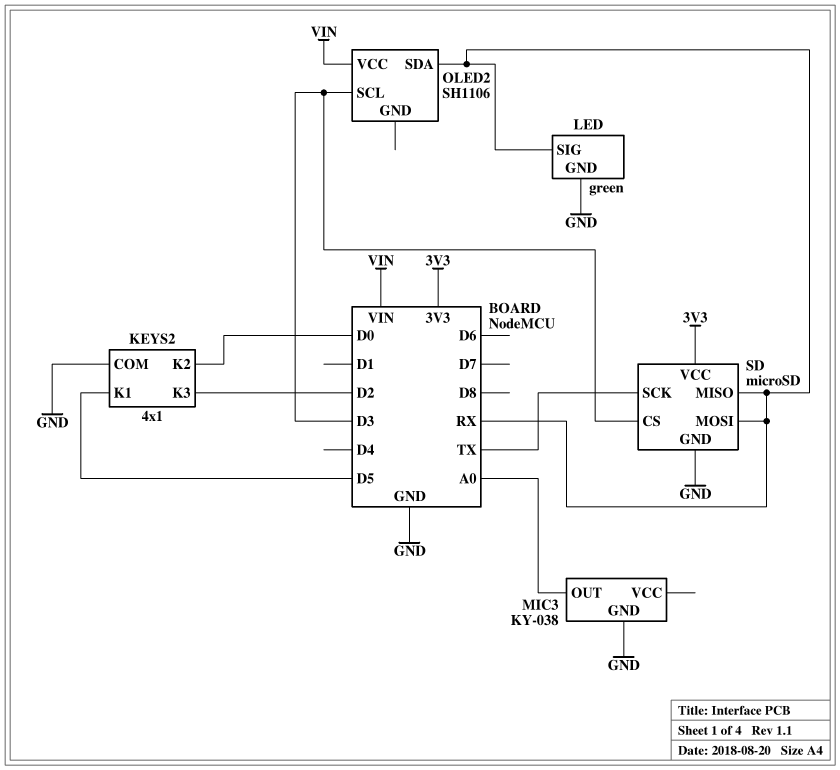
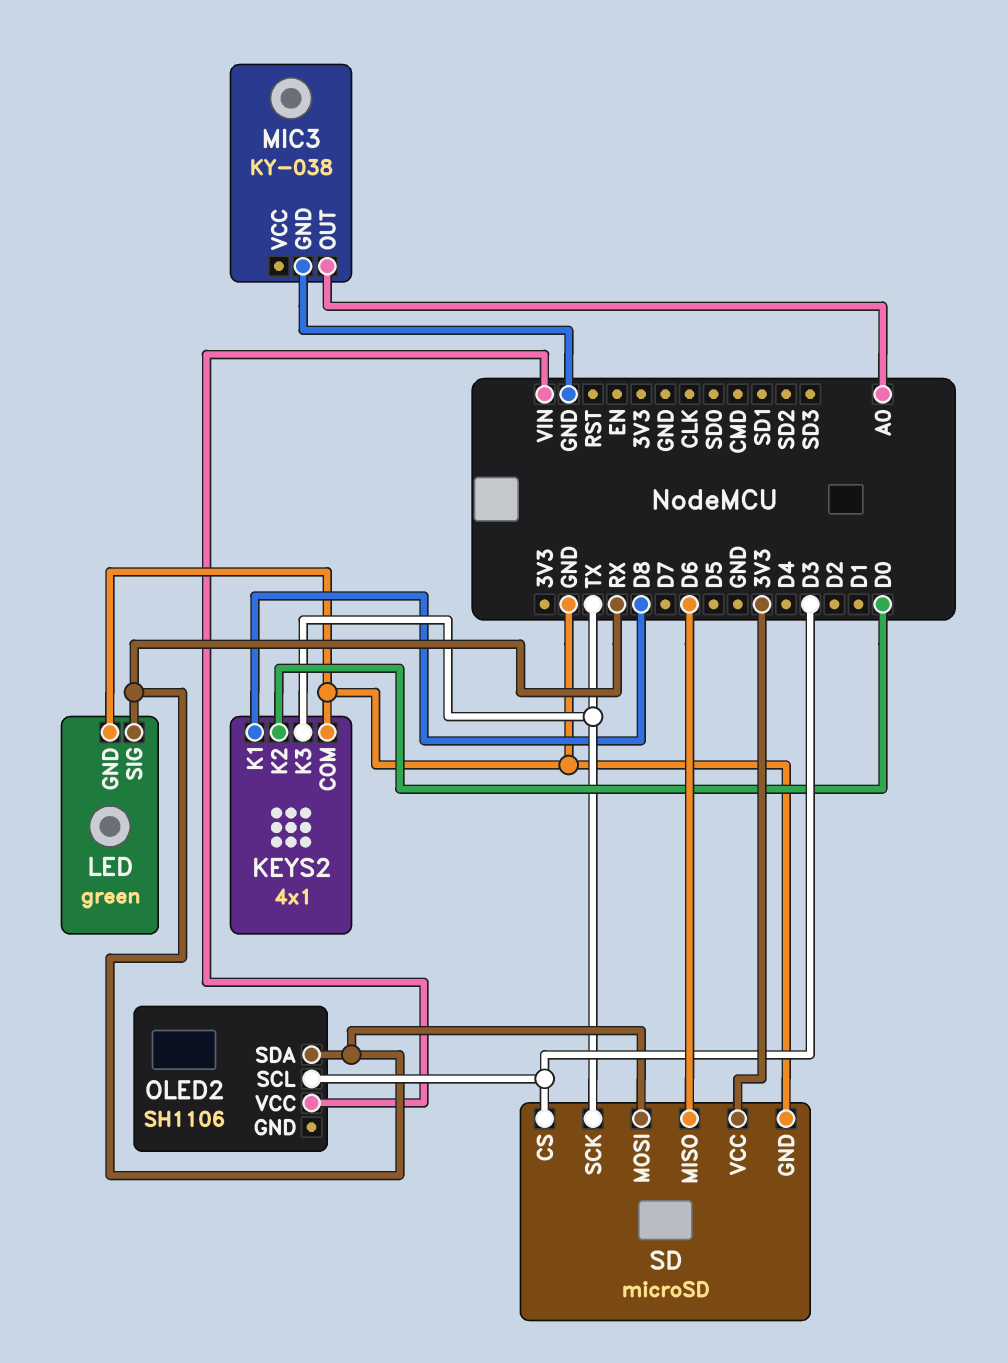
KEYS2 pin K1: D5 -> D8
KEYS2 pin K3: D2 -> TX
SD pin MISO: RX -> D6

